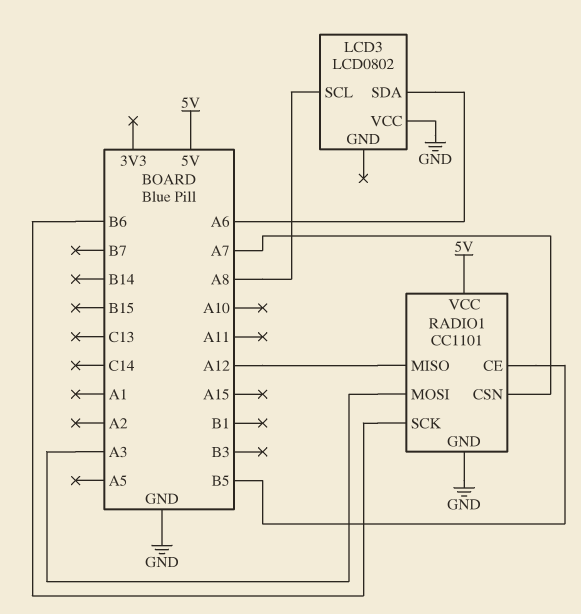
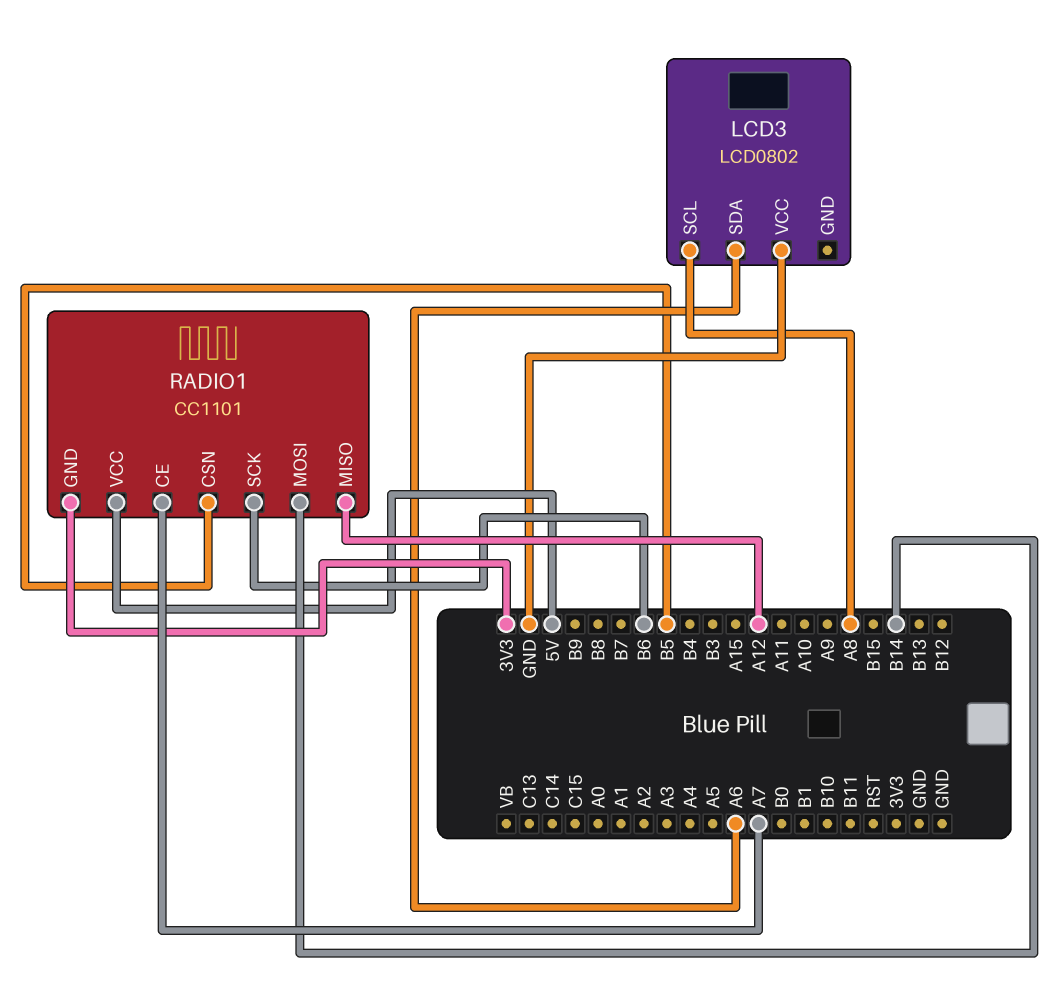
RADIO1 pin CE: B5 -> A7
RADIO1 pin CSN: A7 -> B5
RADIO1 pin GND: GND -> 3V3
RADIO1 pin MOSI: A3 -> B14

